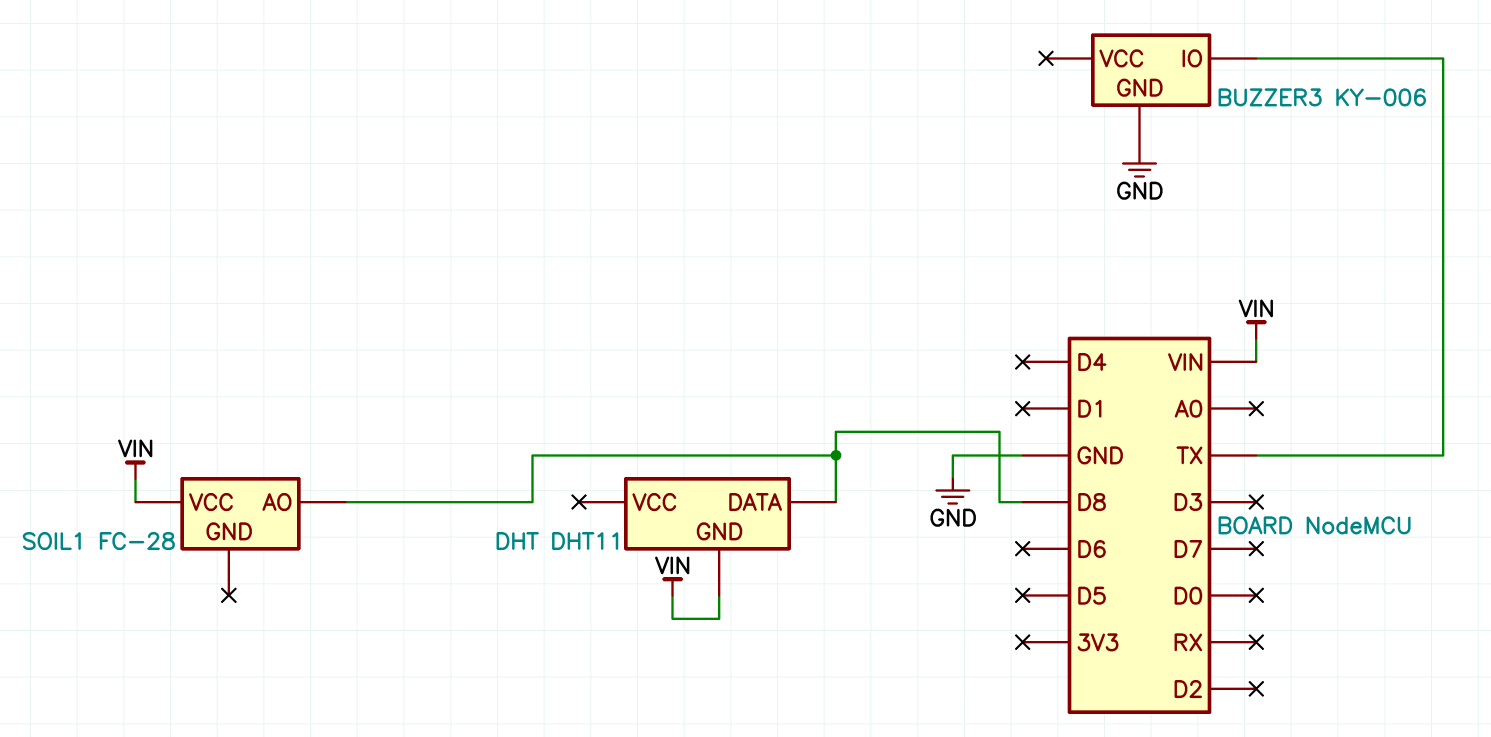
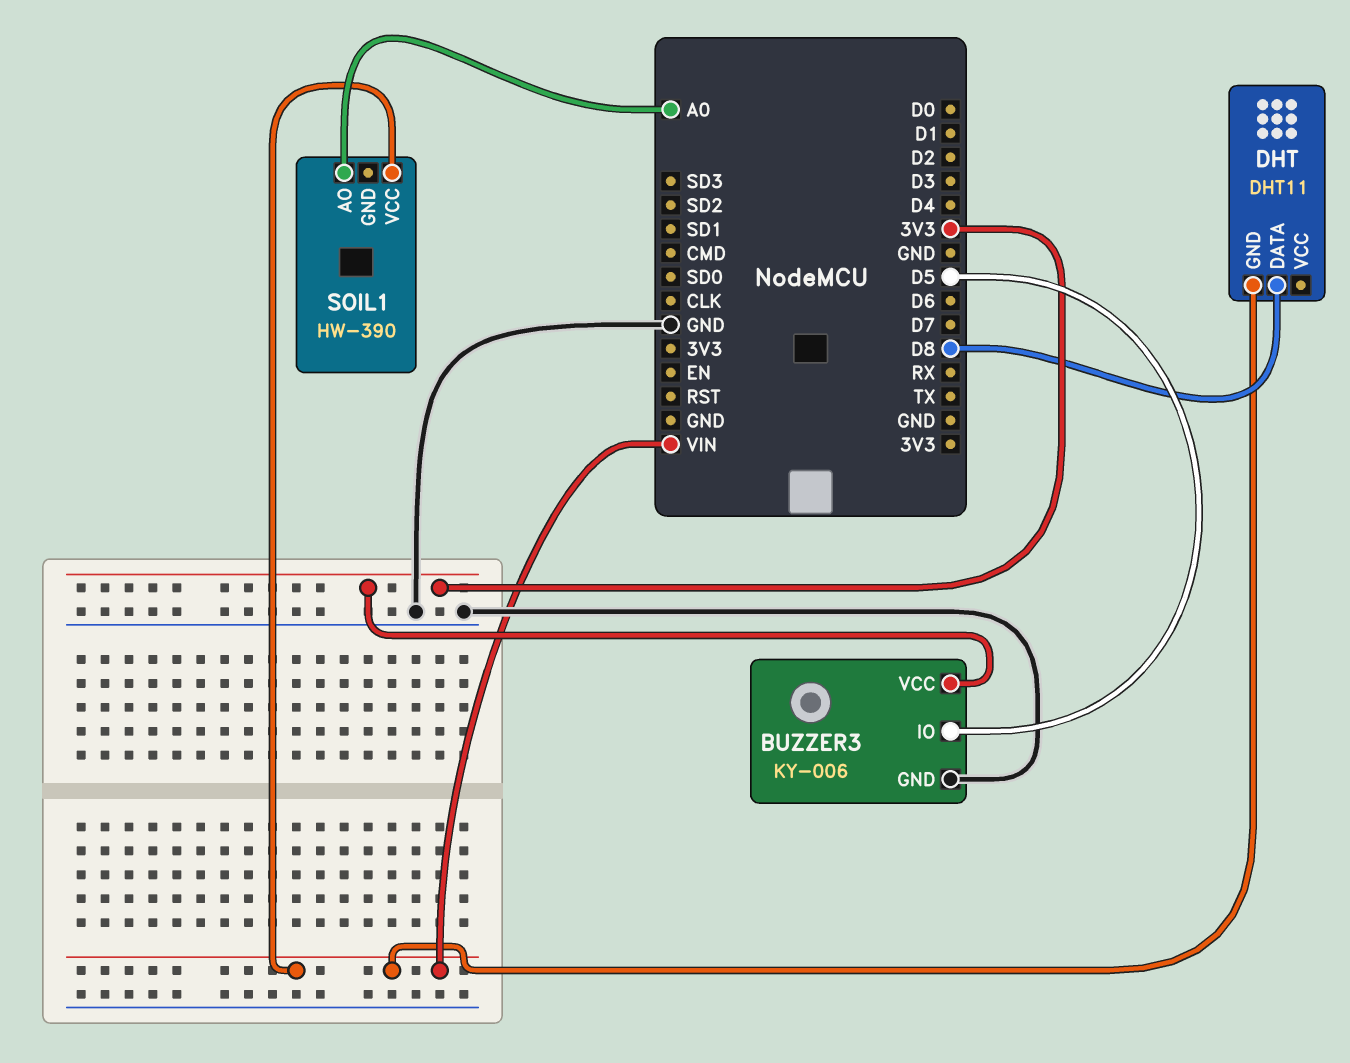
BUZZER3 pin IO: TX -> D5
BUZZER3 pin VCC: none -> 3V3
SOIL1: FC-28 -> HW-390
SOIL1 pin AO: D8 -> A0

